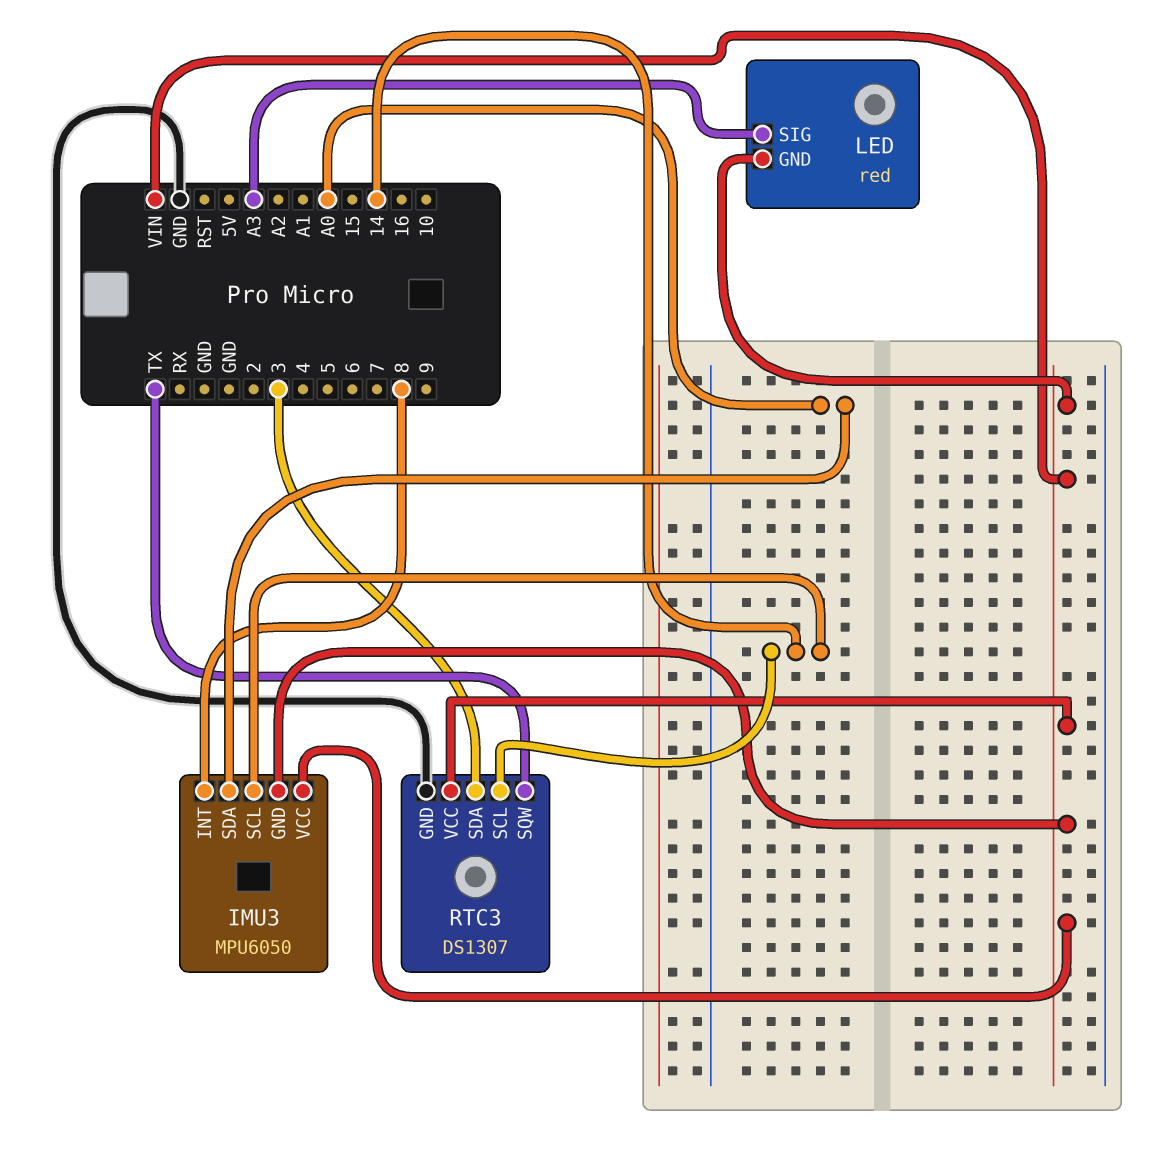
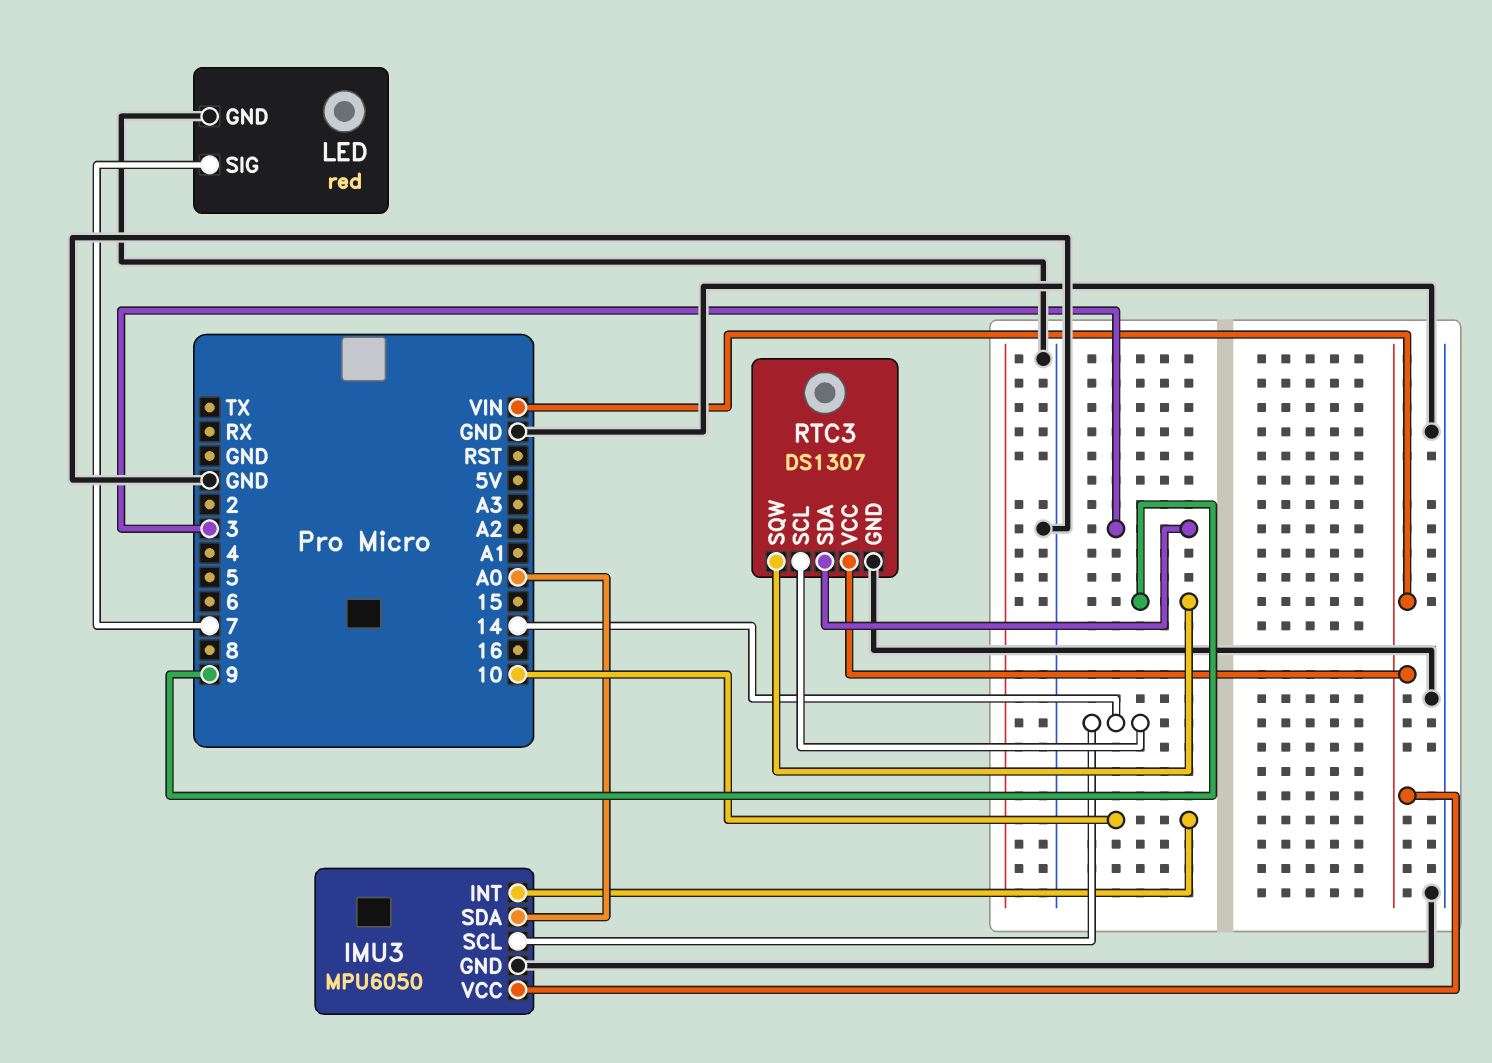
IMU3 pin GND: VIN -> GND
IMU3 pin INT: 8 -> 10
LED pin GND: VIN -> GND
LED pin SIG: A3 -> 7
RTC3 pin SQW: TX -> 9

